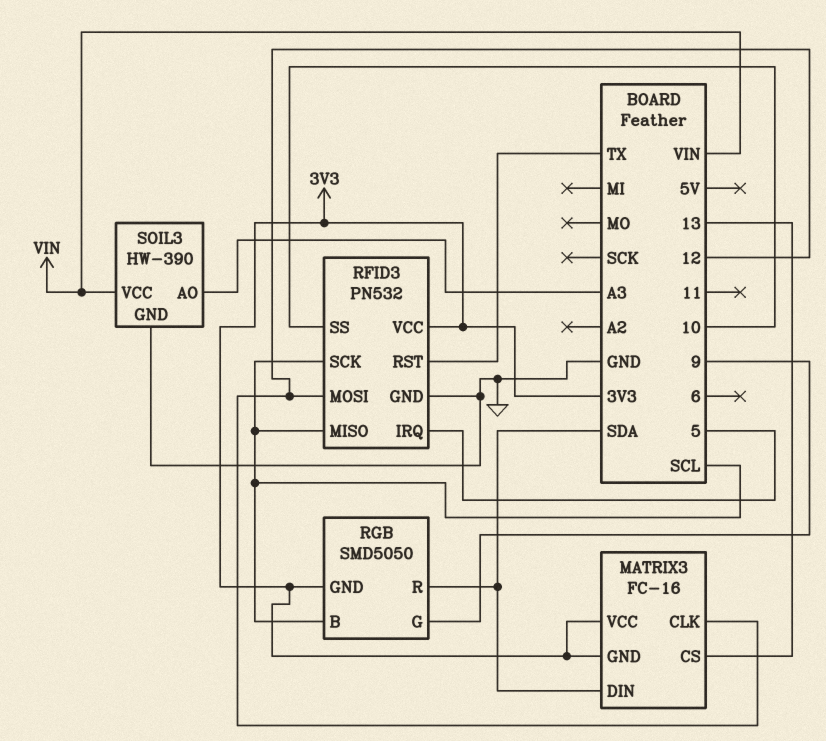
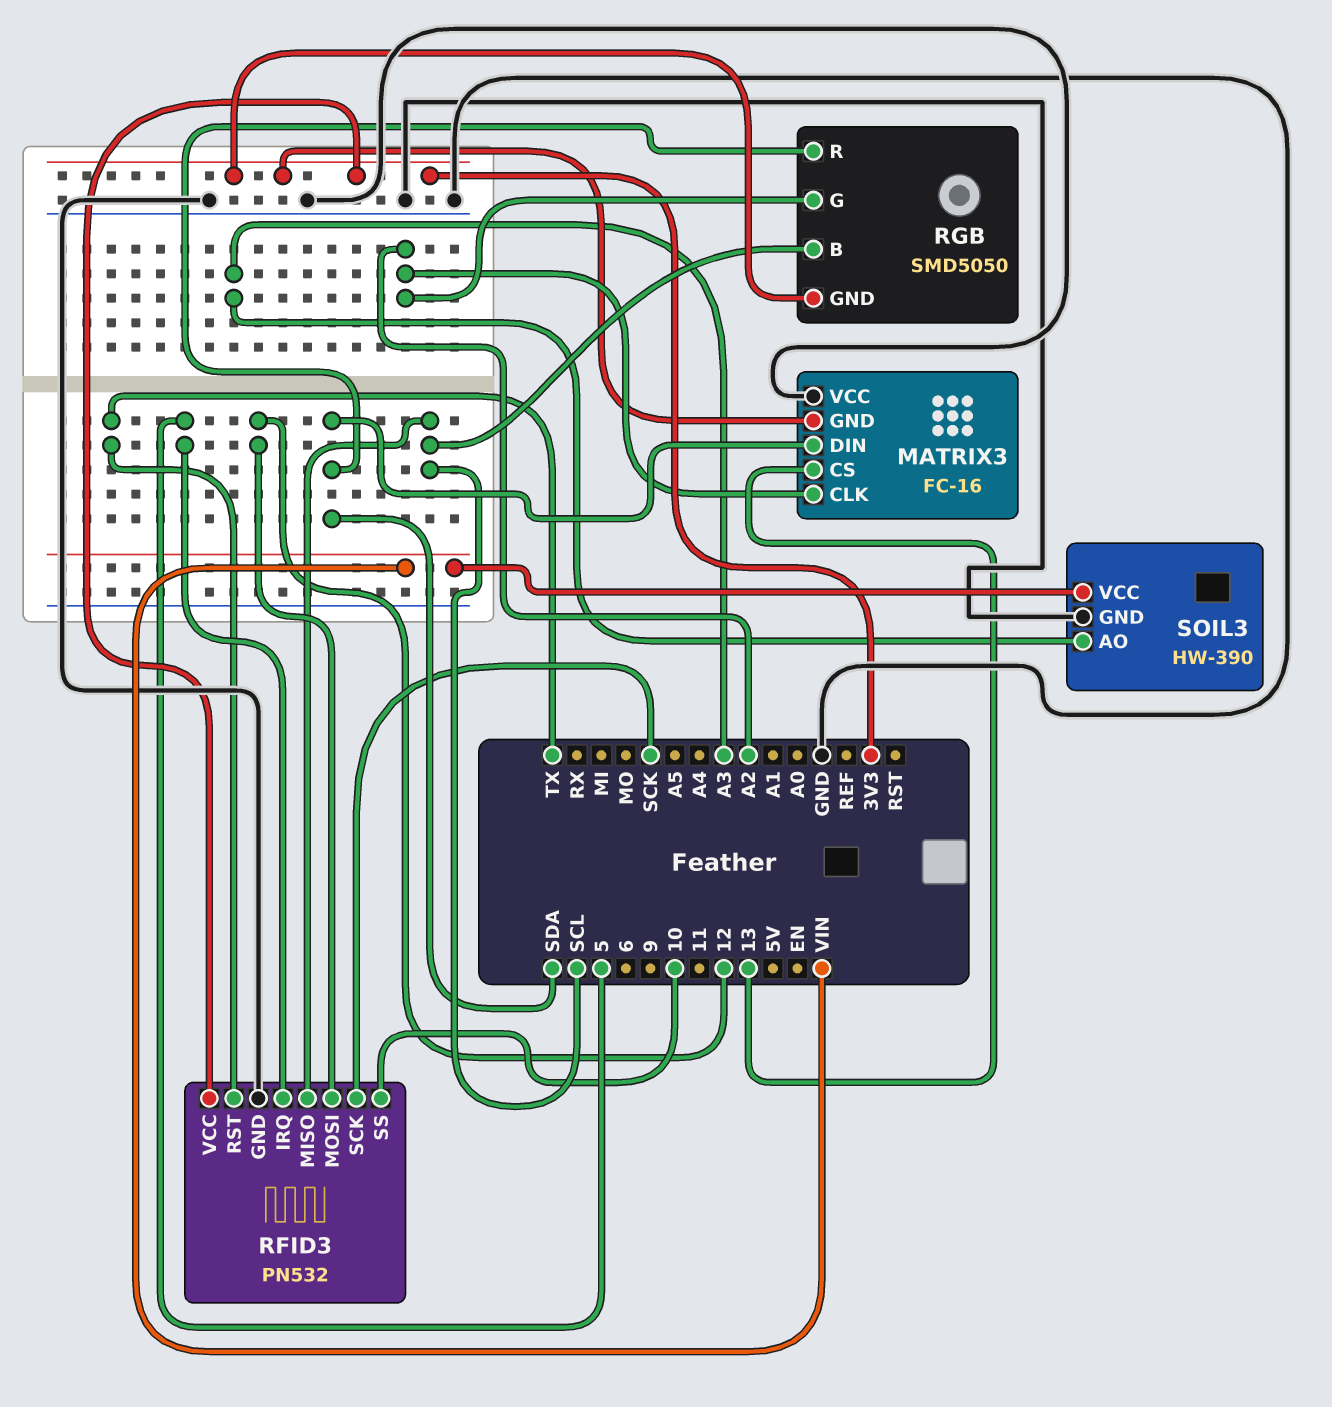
MATRIX3 pin CLK: 12 -> A2
MATRIX3 pin VCC: 3V3 -> GND
RFID3 pin SCK: SCL -> SCK
RGB pin G: 9 -> A2

